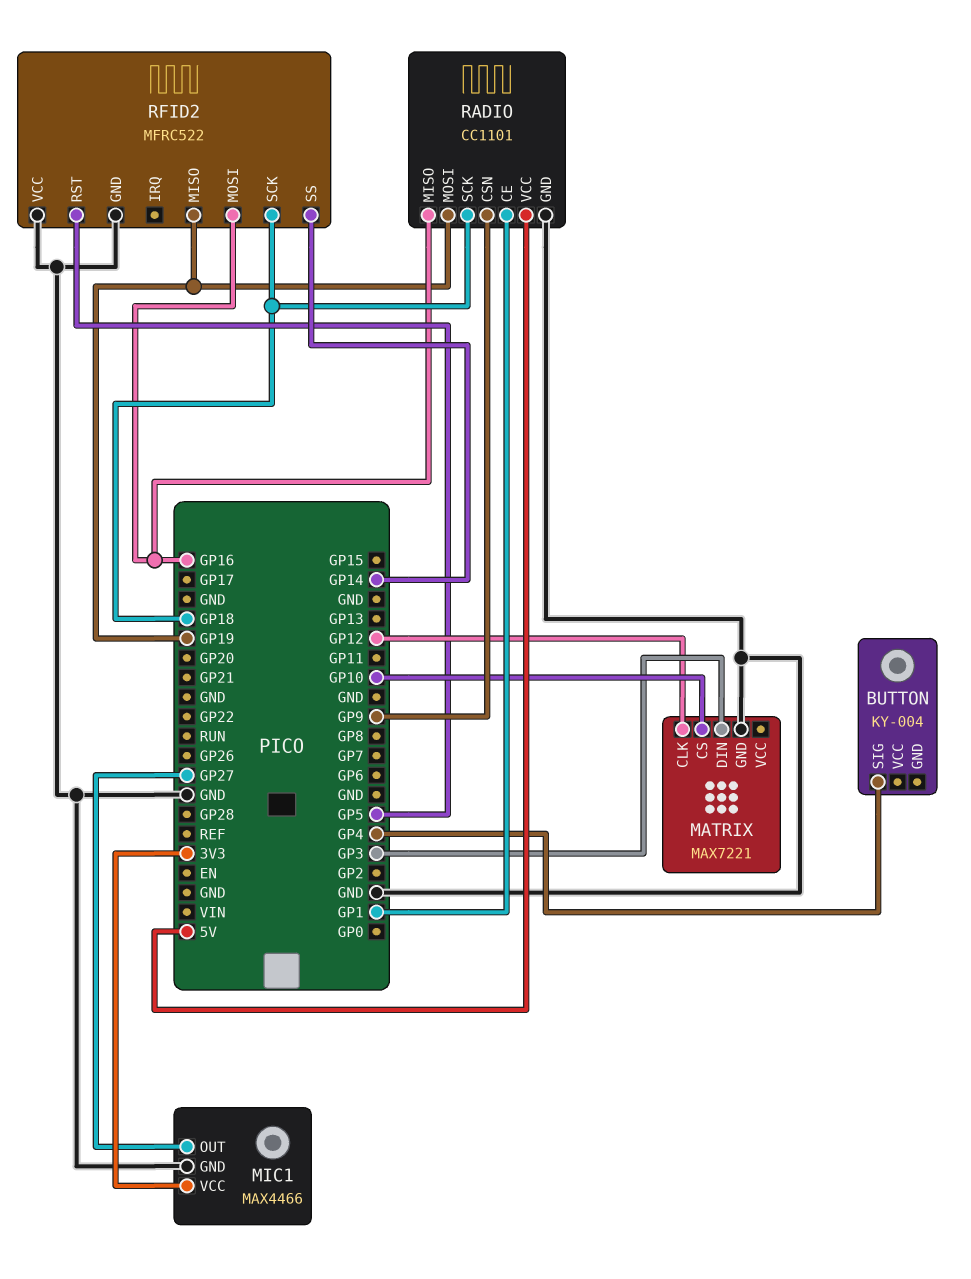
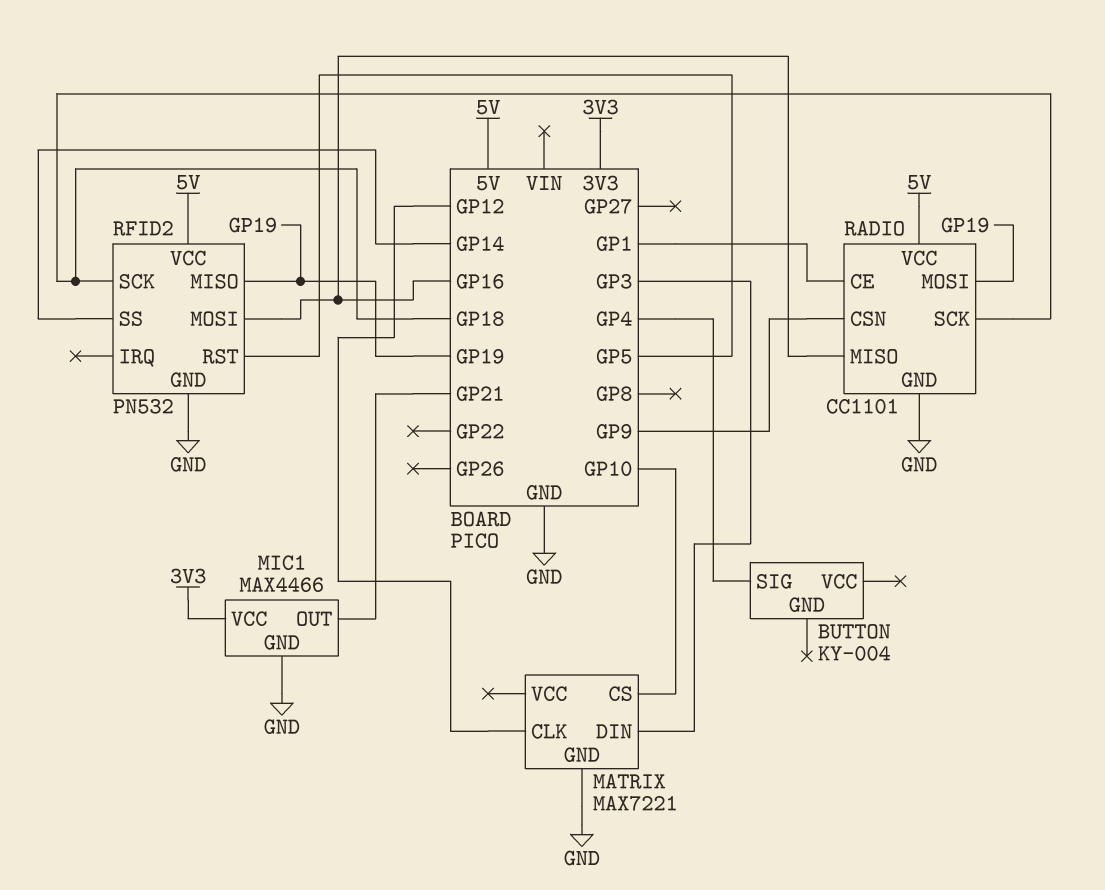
MIC1 pin OUT: GP27 -> GP21
RFID2: MFRC522 -> PN532
RFID2 pin VCC: GND -> 5V

